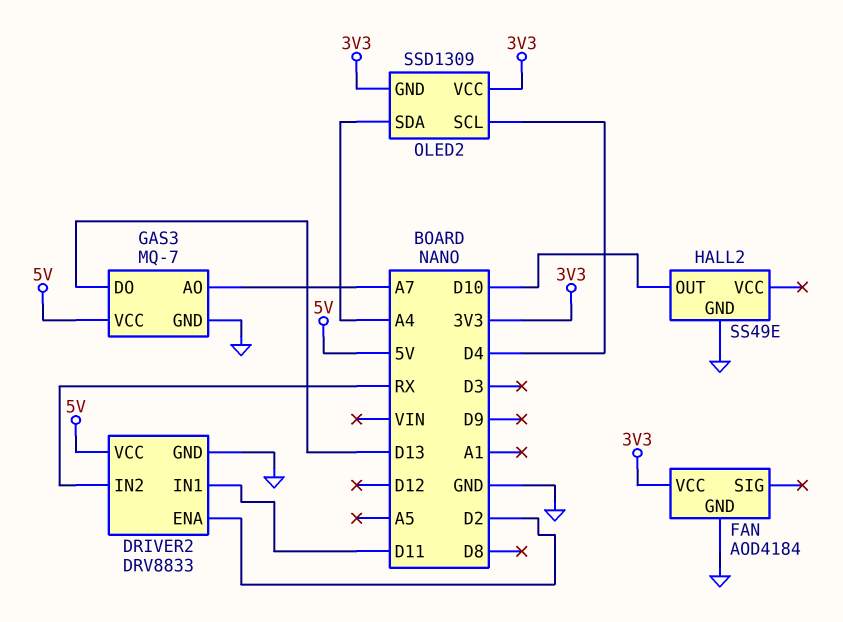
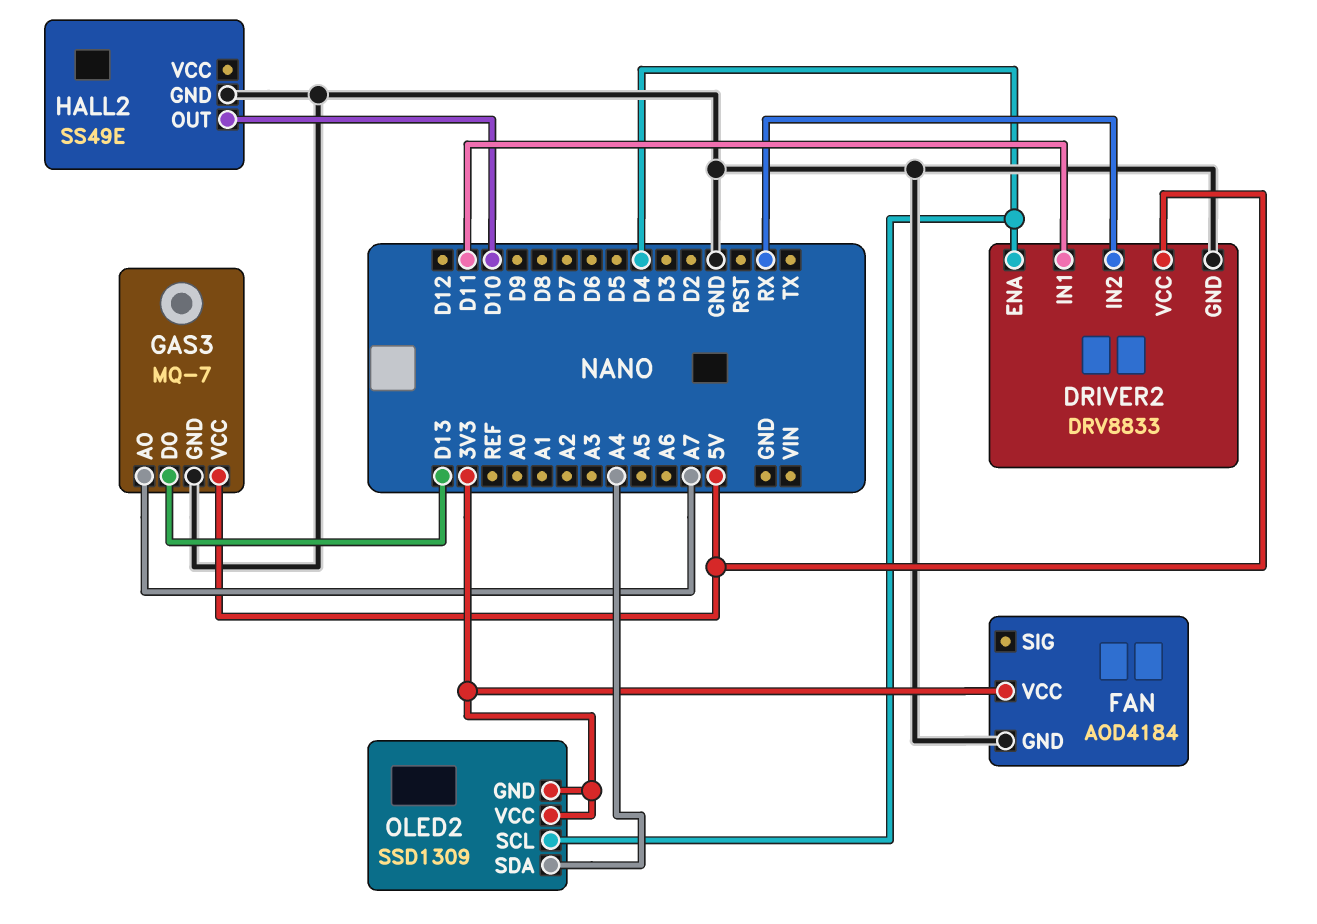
DRIVER2 pin ENA: D2 -> D4

